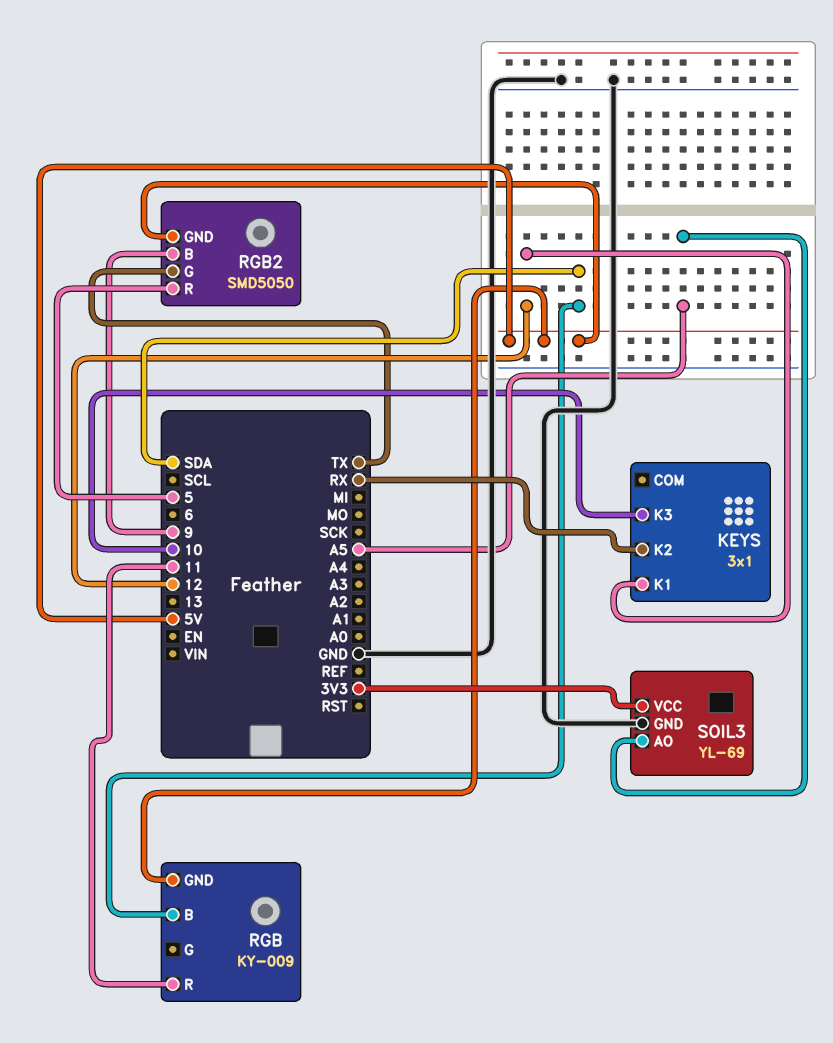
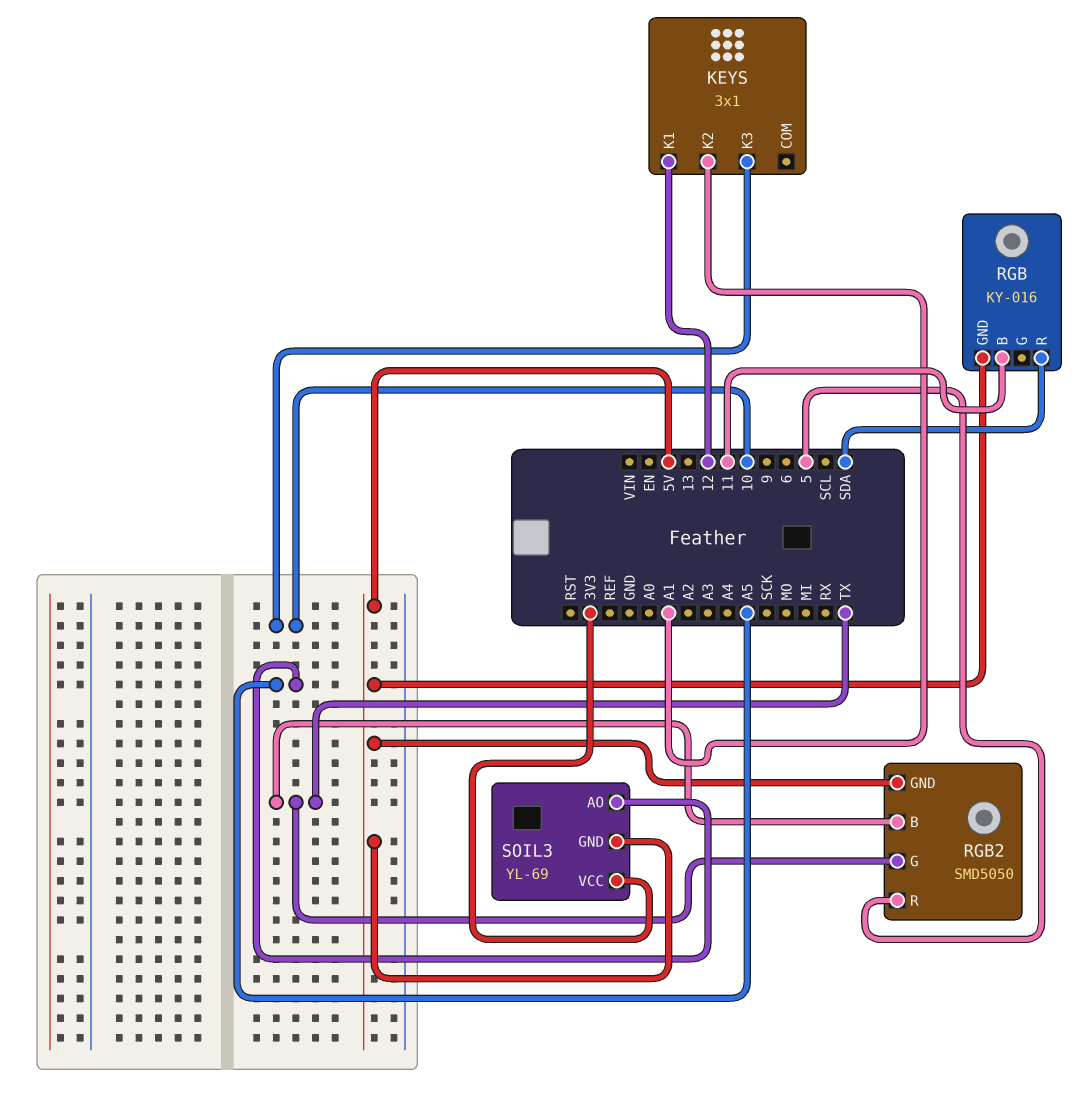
KEYS pin K2: RX -> A1
RGB: KY-009 -> KY-016
RGB pin B: SDA -> 11
RGB pin R: 11 -> SDA
RGB2 pin B: 9 -> TX
SOIL3 pin GND: GND -> 5V

